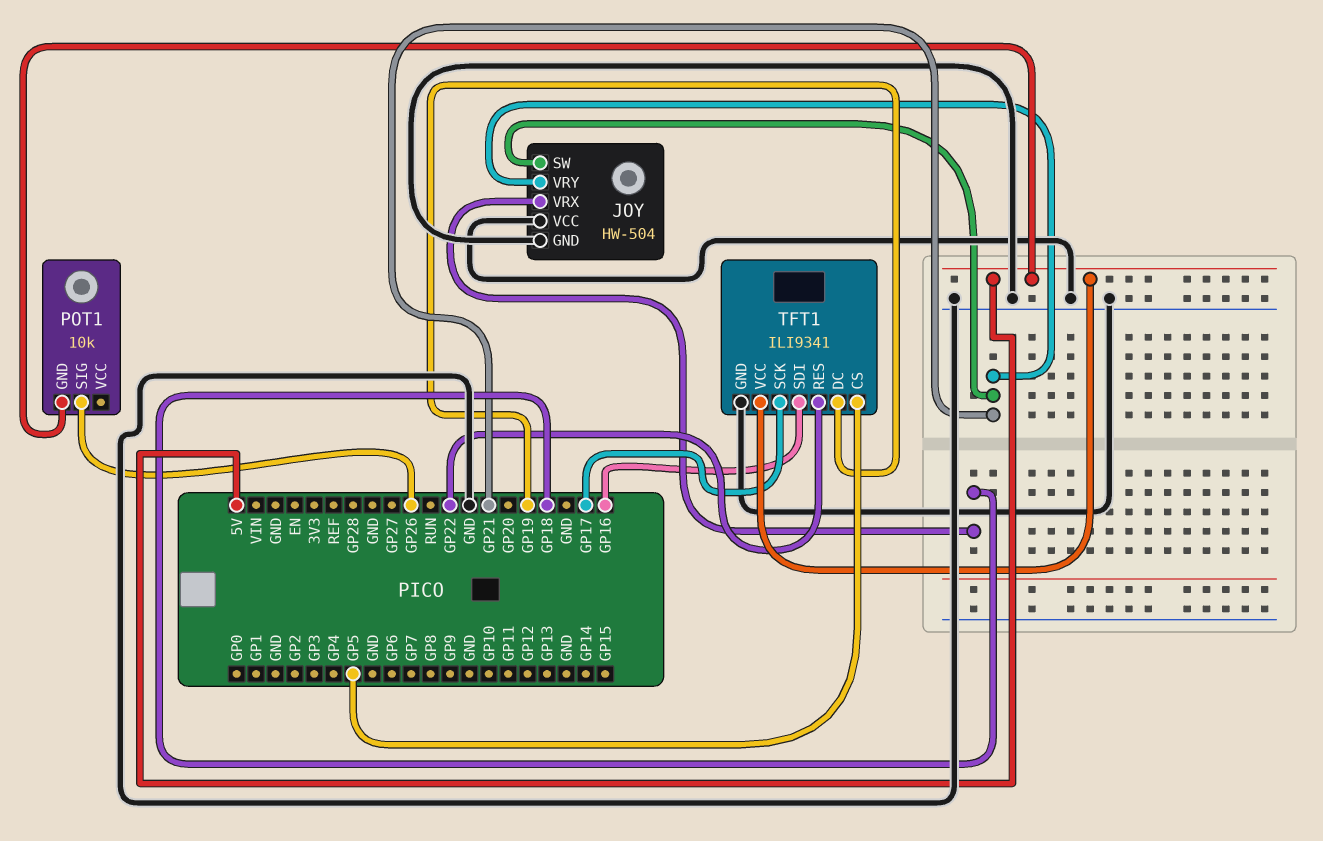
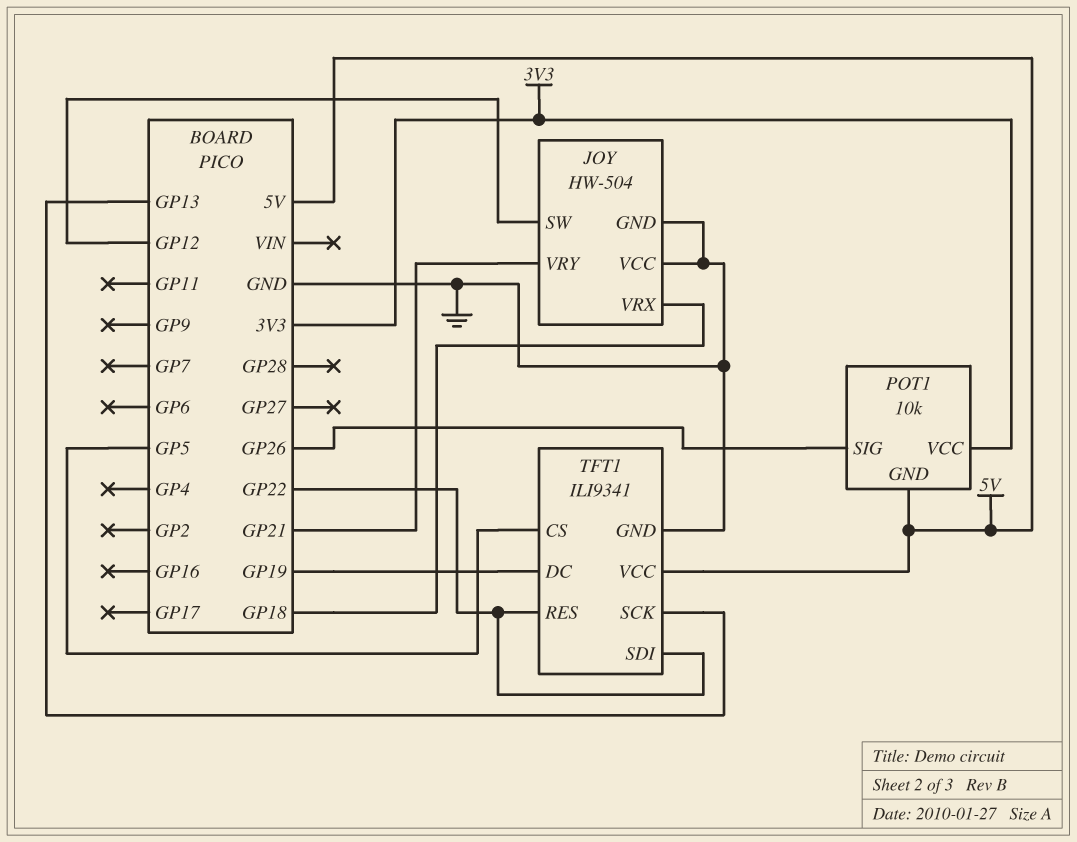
JOY pin SW: GP21 -> GP12
POT1 pin VCC: none -> 3V3
TFT1 pin SCK: GP17 -> GP13
TFT1 pin SDI: GP16 -> GP22

